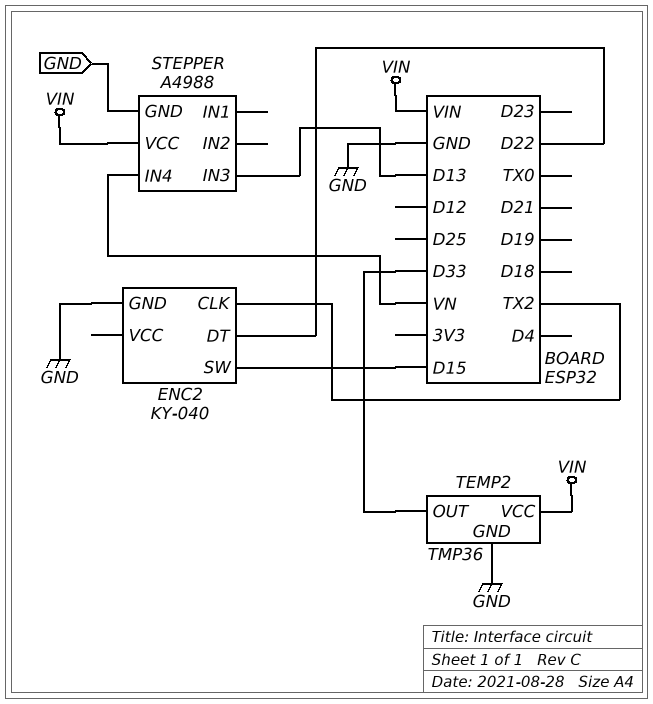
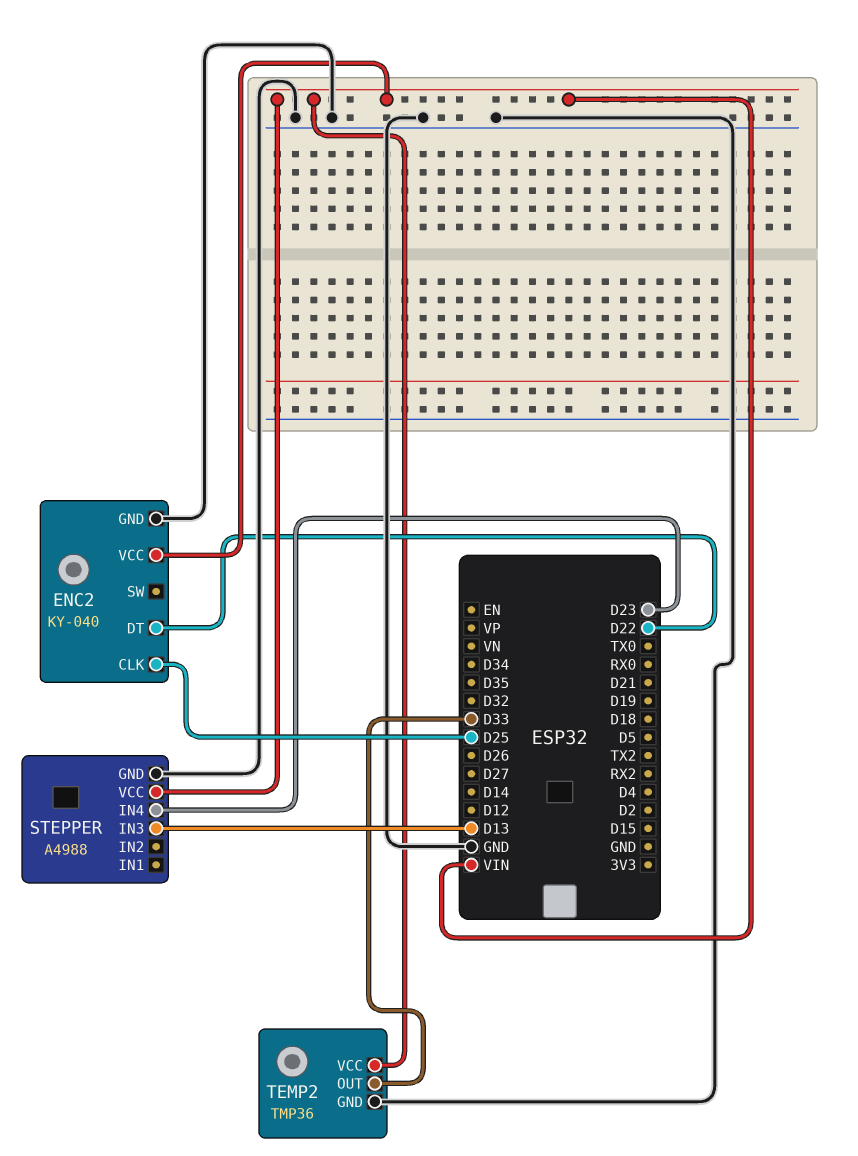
ENC2 pin CLK: TX2 -> D25
ENC2 pin SW: D15 -> none
ENC2 pin VCC: none -> VIN
STEPPER pin IN4: VN -> D23

